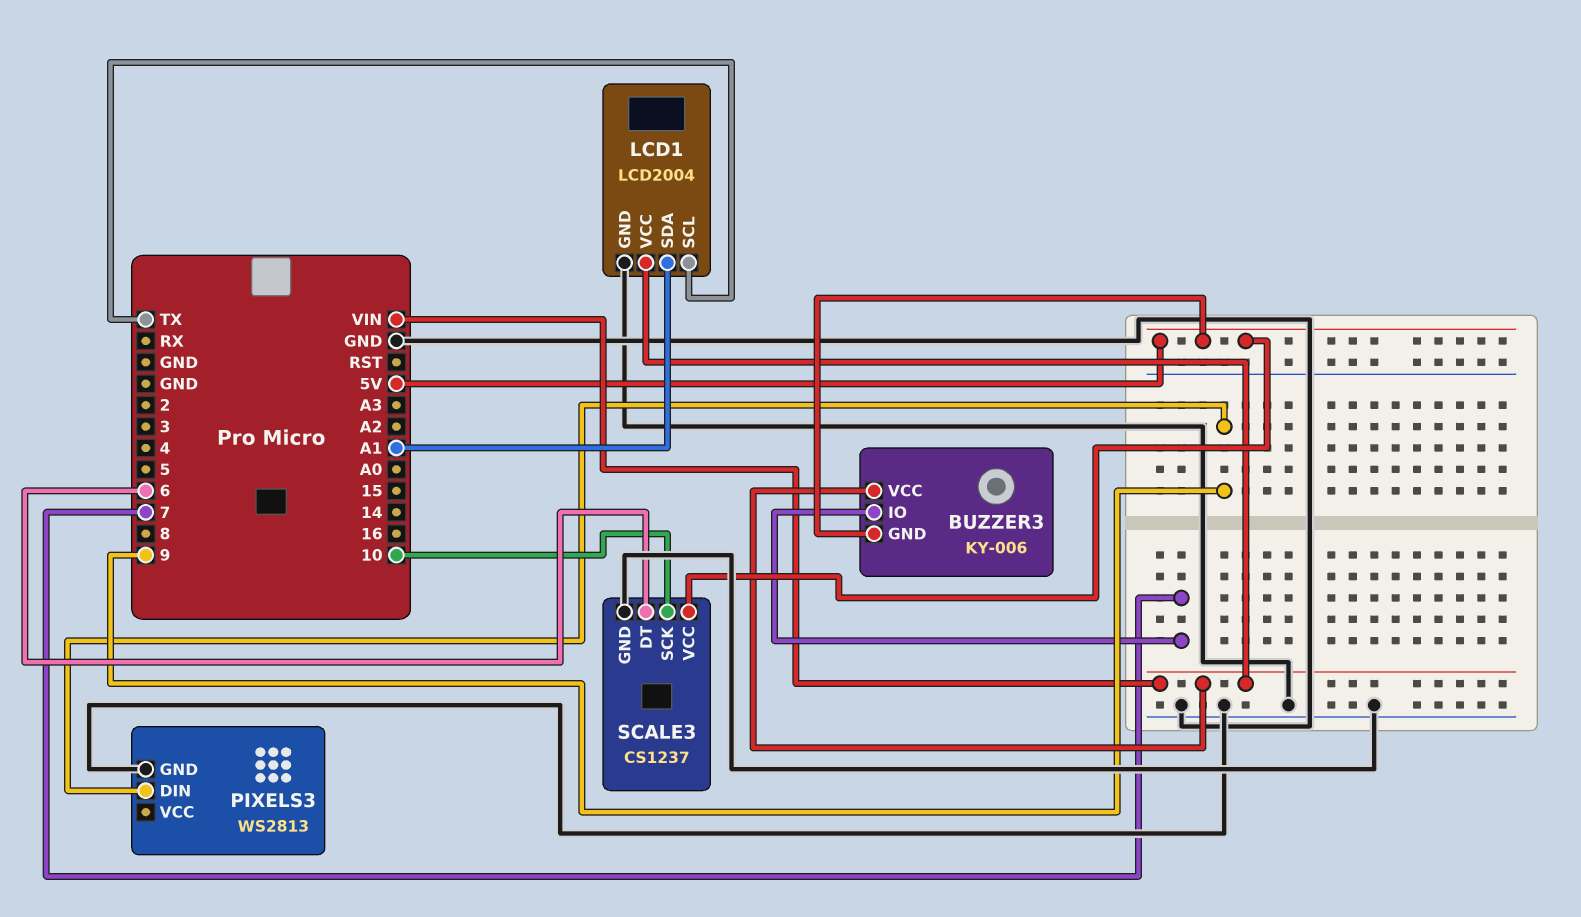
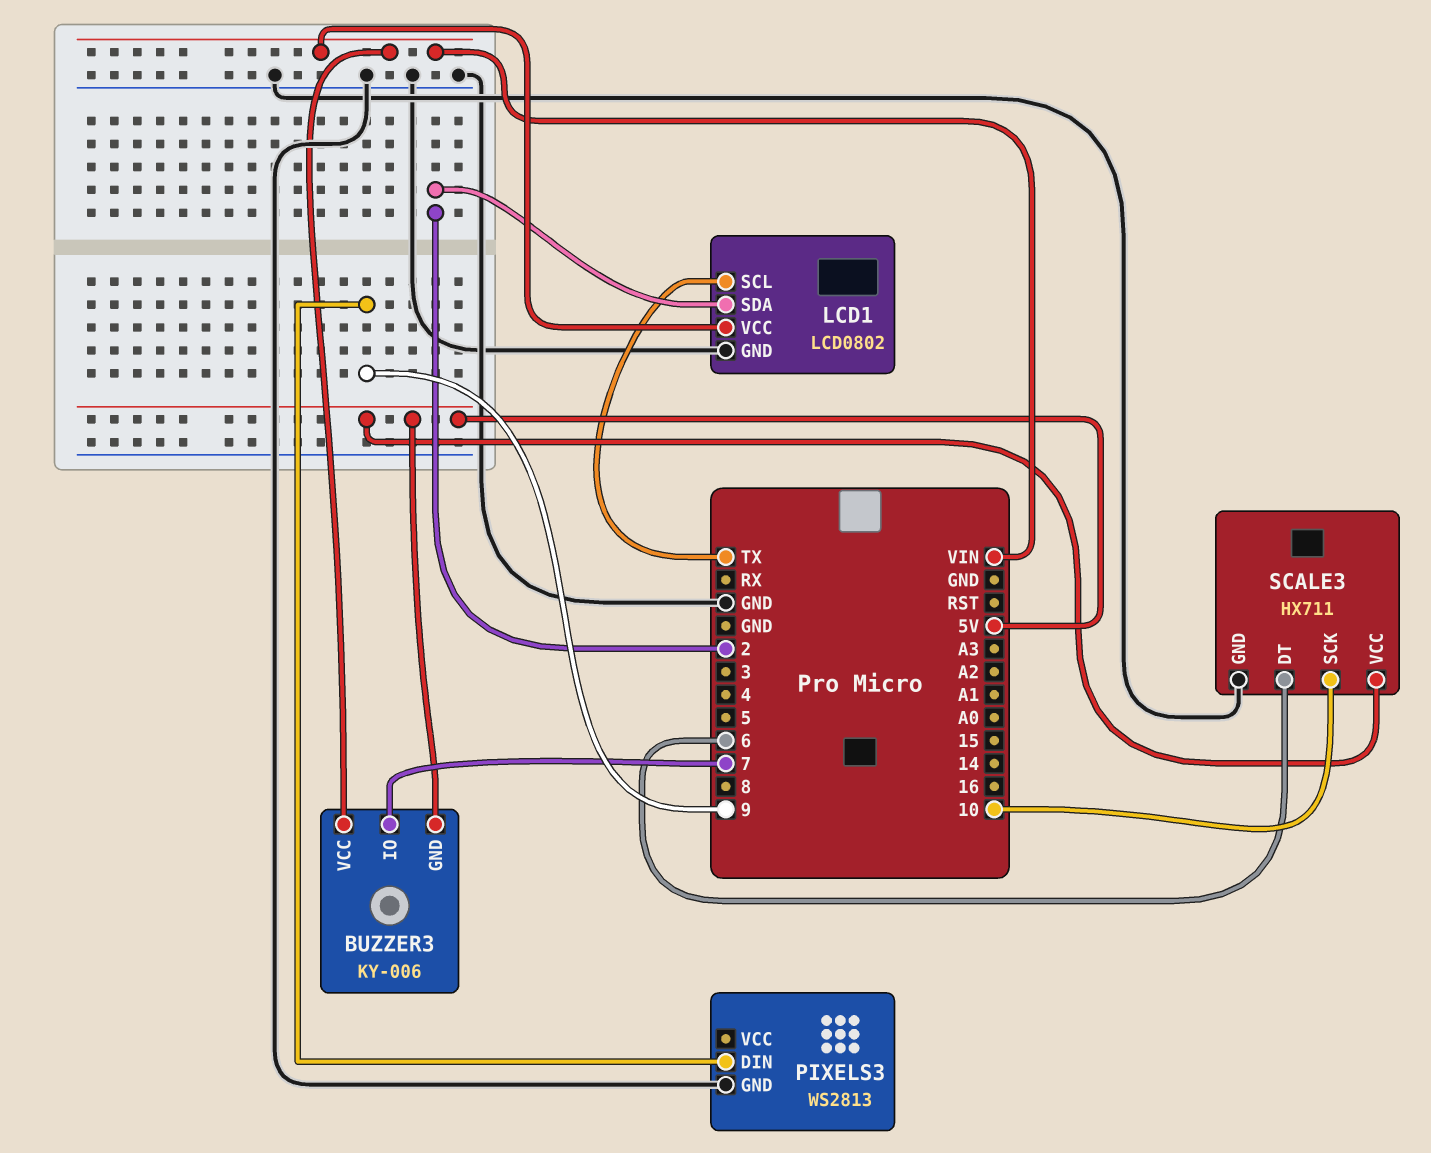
LCD1: LCD2004 -> LCD0802
LCD1 pin SDA: A1 -> 2
SCALE3: CS1237 -> HX711

